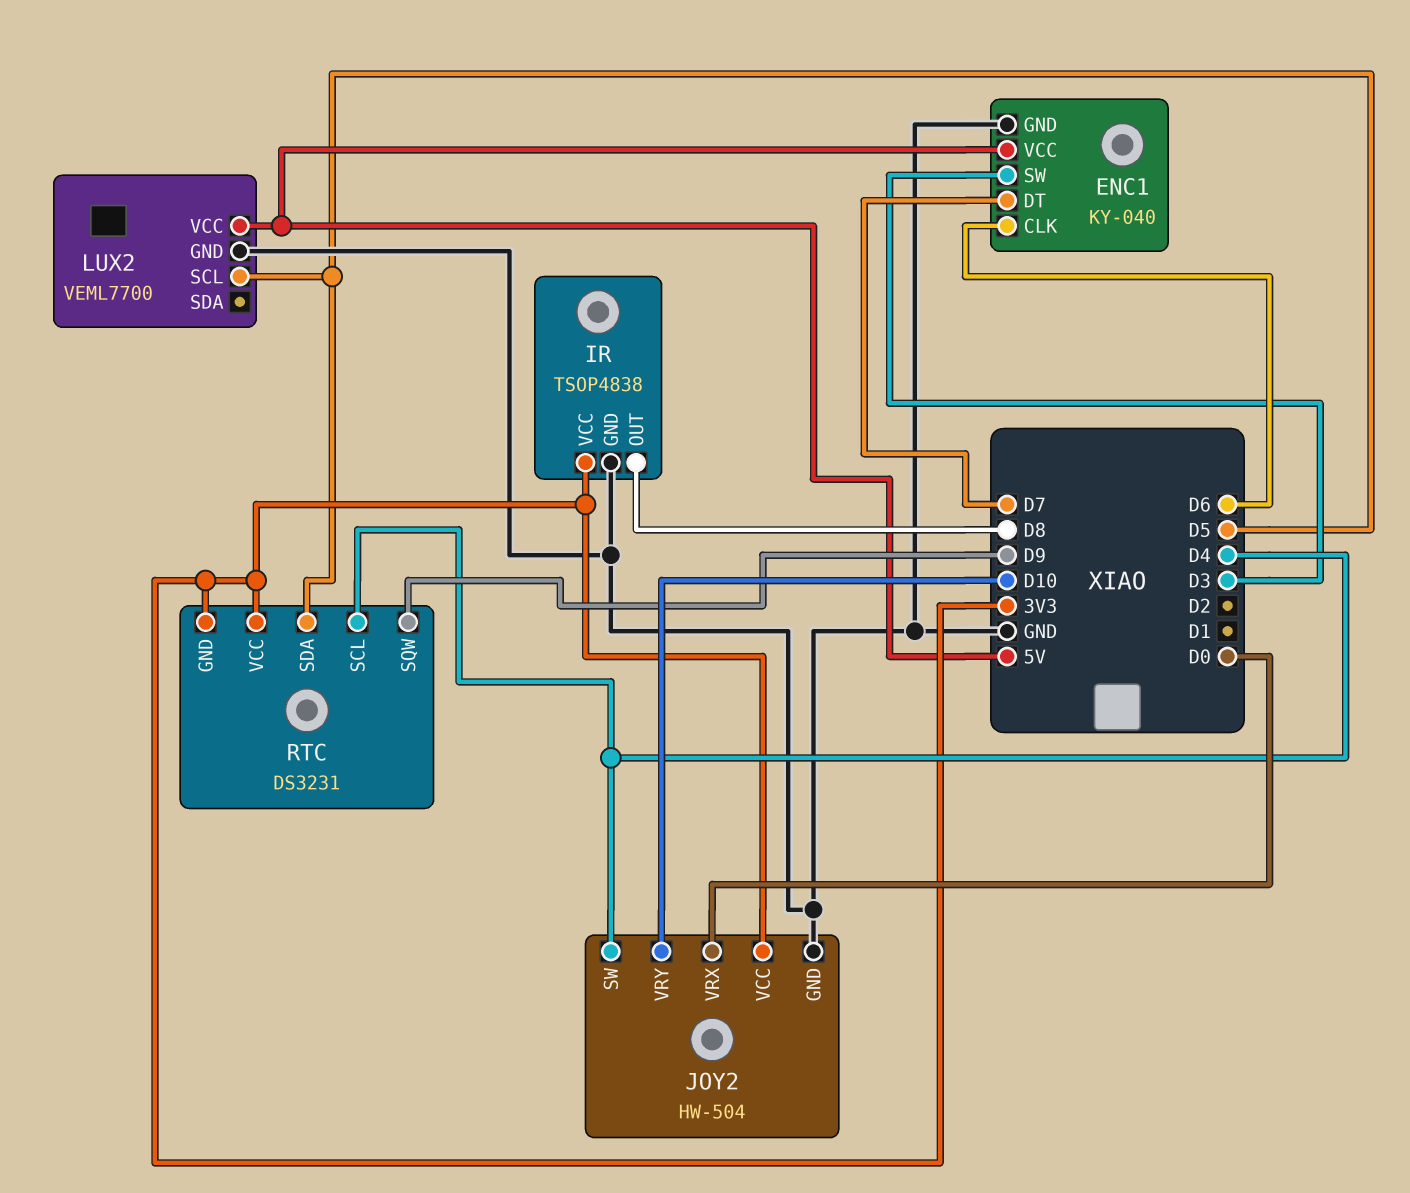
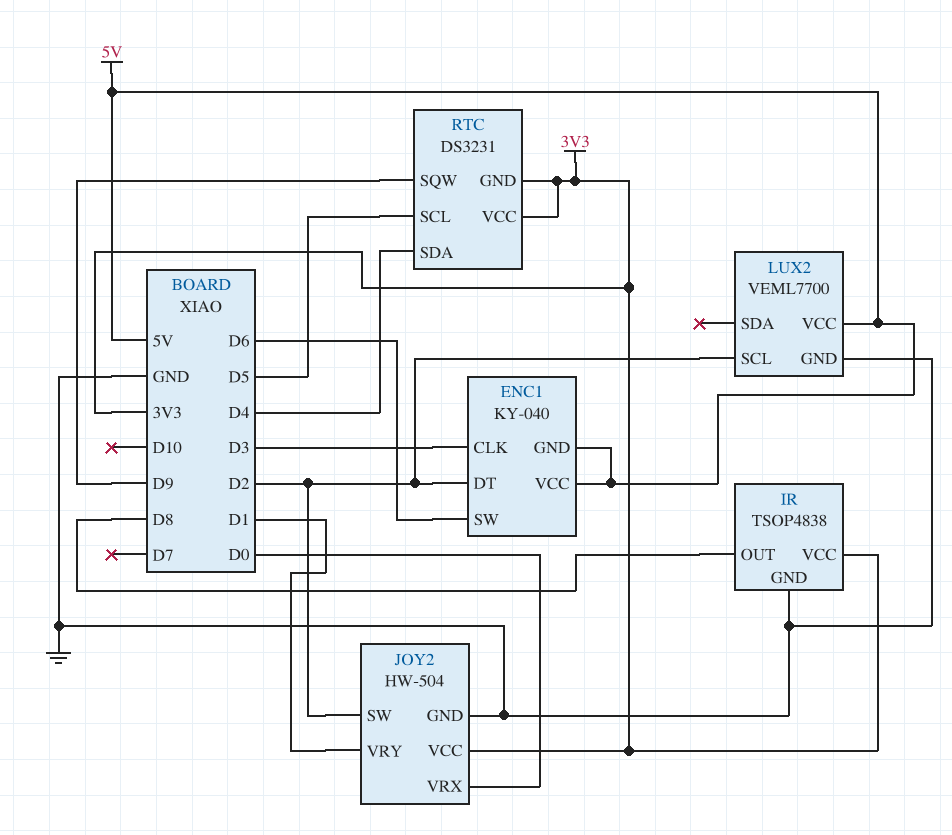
ENC1 pin CLK: D6 -> D3
ENC1 pin DT: D7 -> D2
ENC1 pin GND: GND -> 5V
ENC1 pin SW: D3 -> D6
JOY2 pin SW: D4 -> D2
JOY2 pin VRY: D10 -> D1
LUX2 pin SCL: D5 -> D2
RTC pin SCL: D4 -> D5
RTC pin SDA: D5 -> D4

